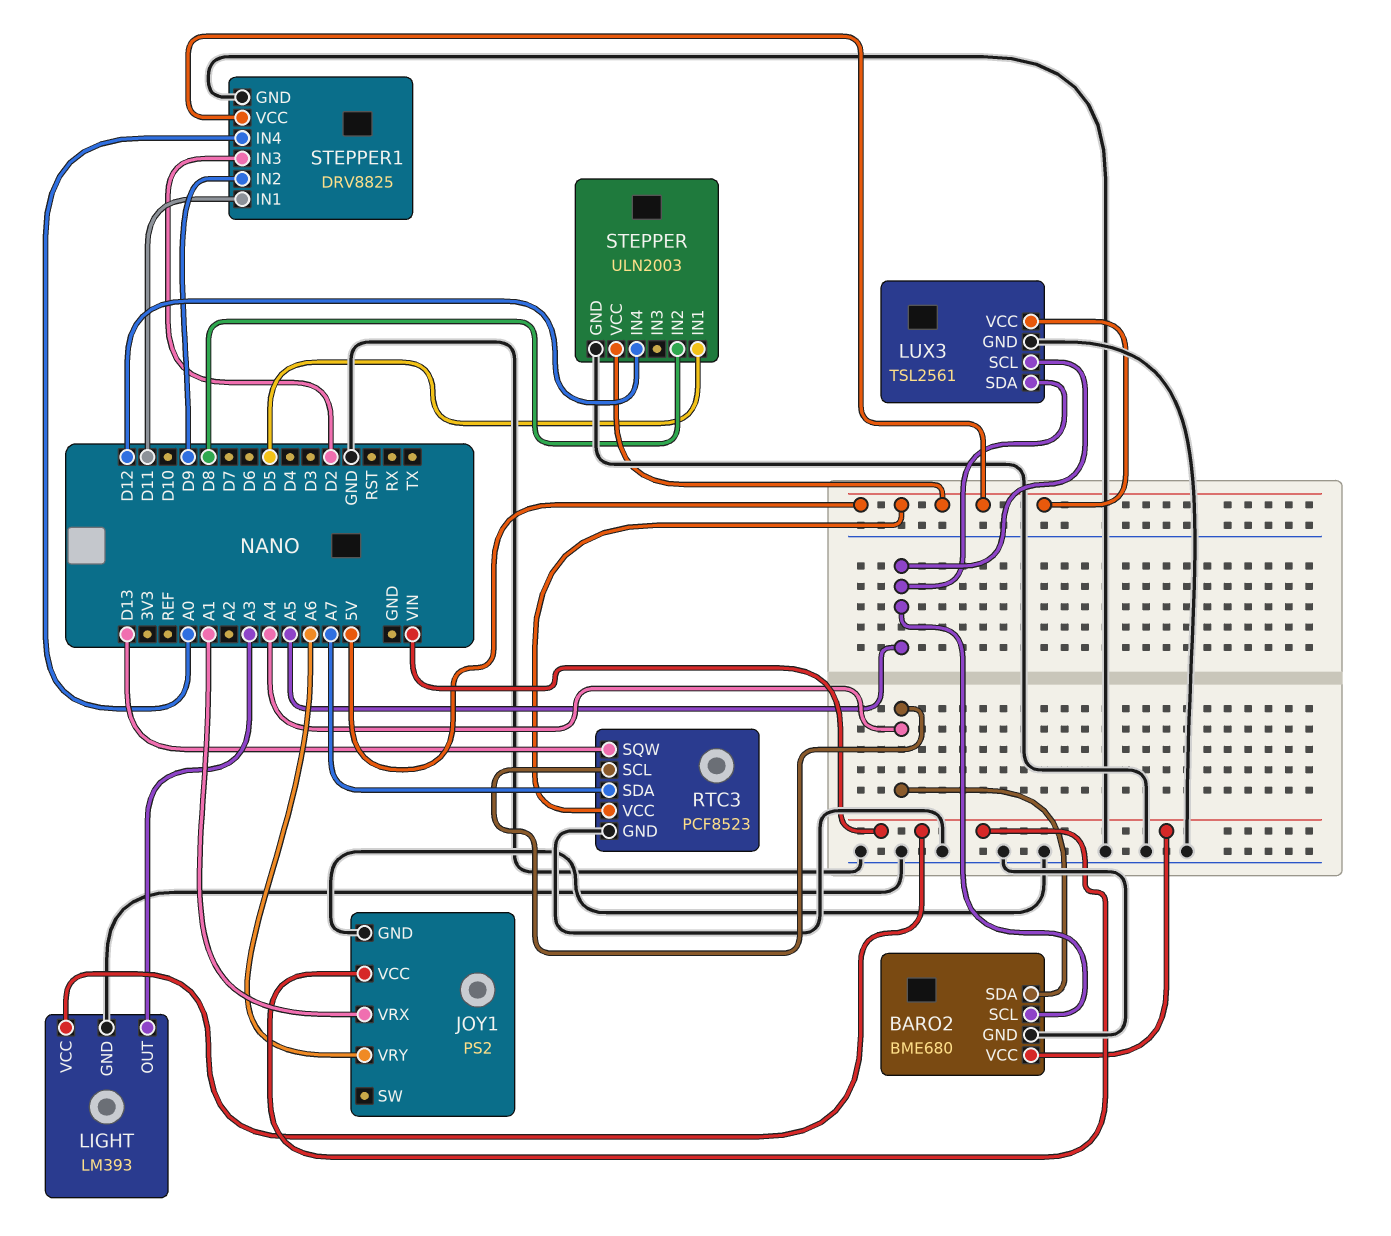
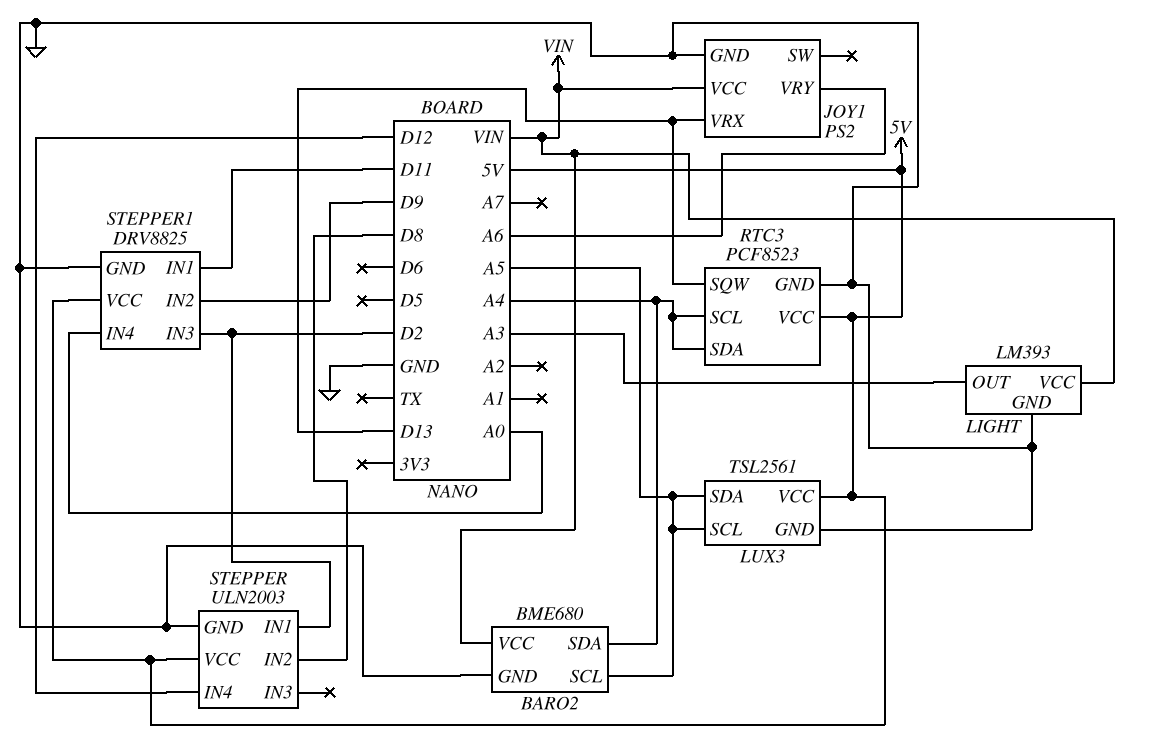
JOY1 pin VRX: A1 -> D13
RTC3 pin SDA: A7 -> A4
STEPPER pin IN1: D5 -> D2

